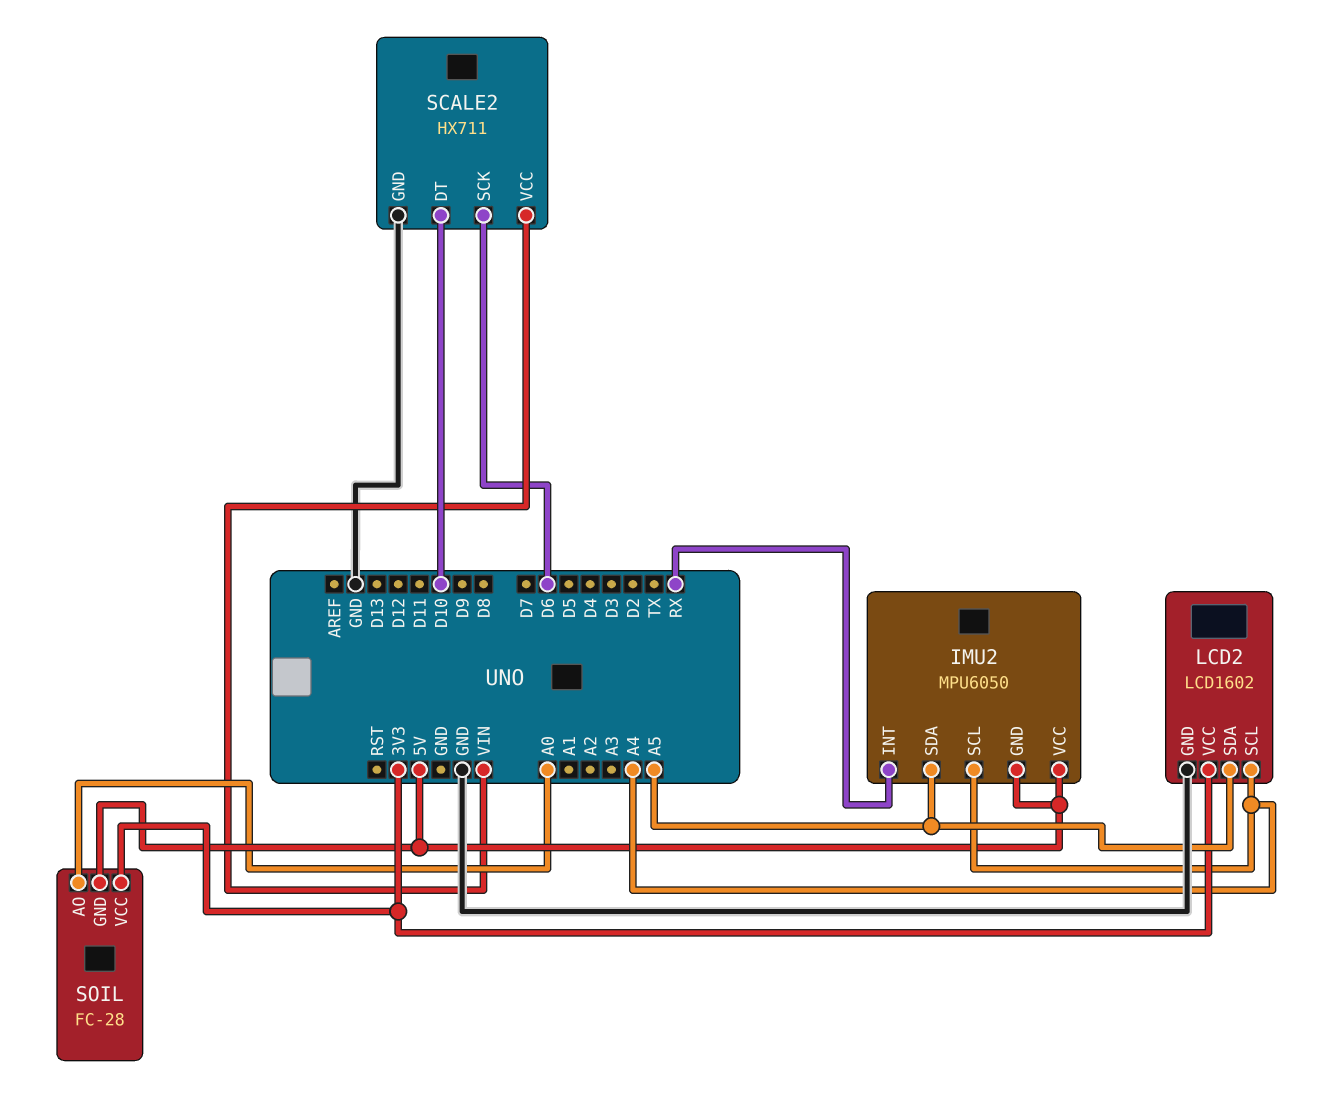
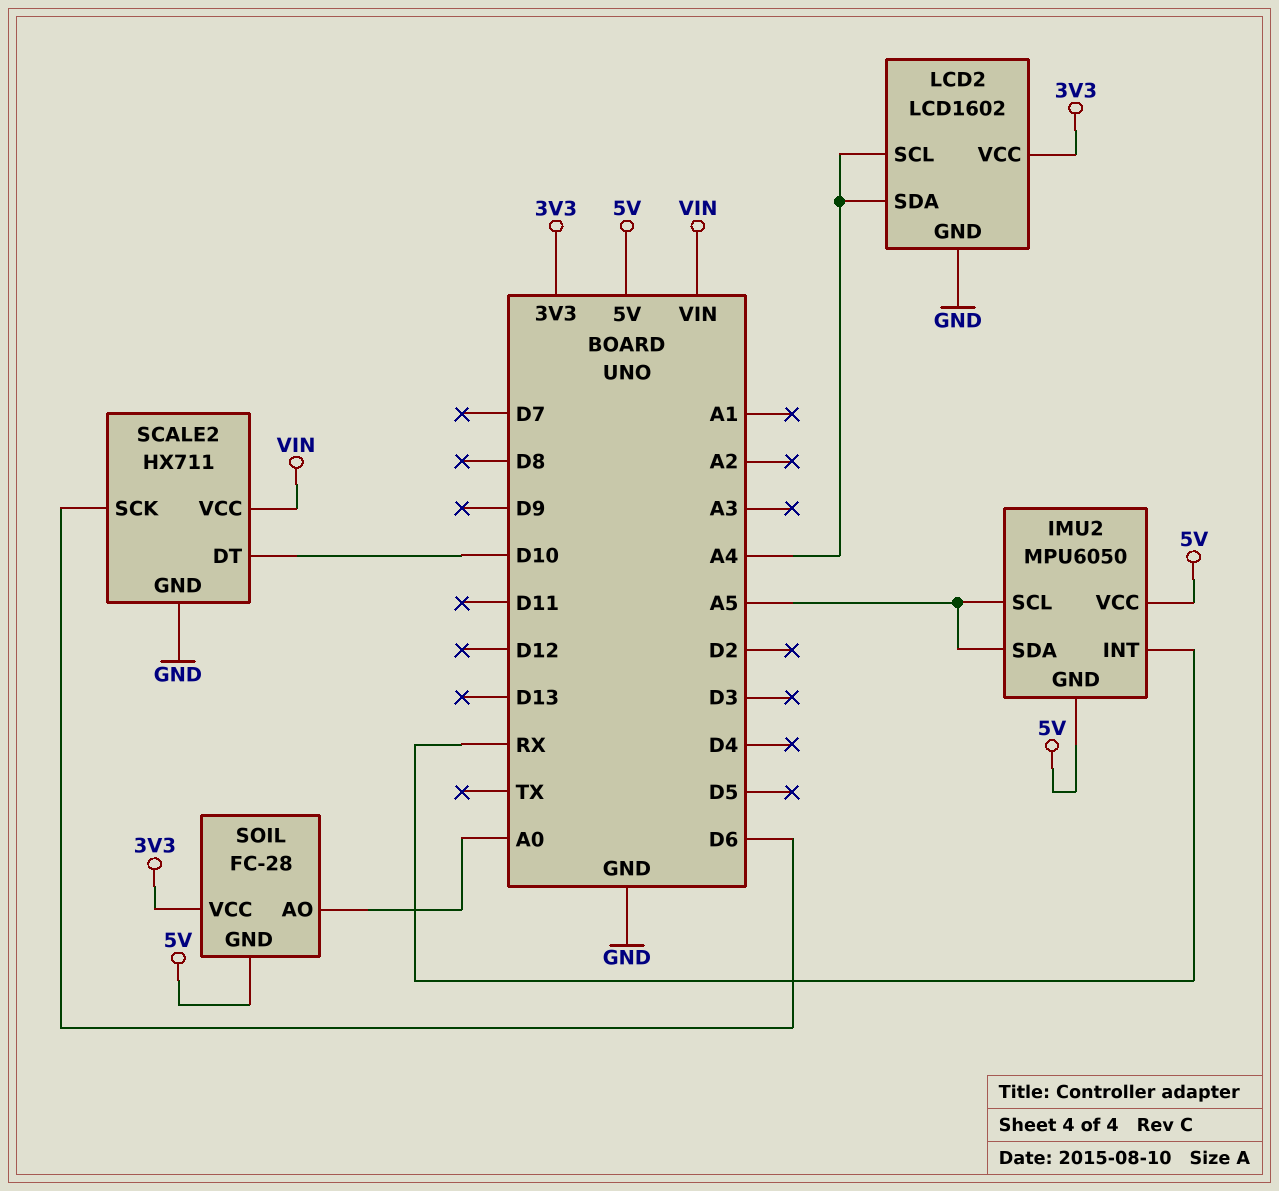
IMU2 pin SCL: A4 -> A5
LCD2 pin SDA: A5 -> A4

